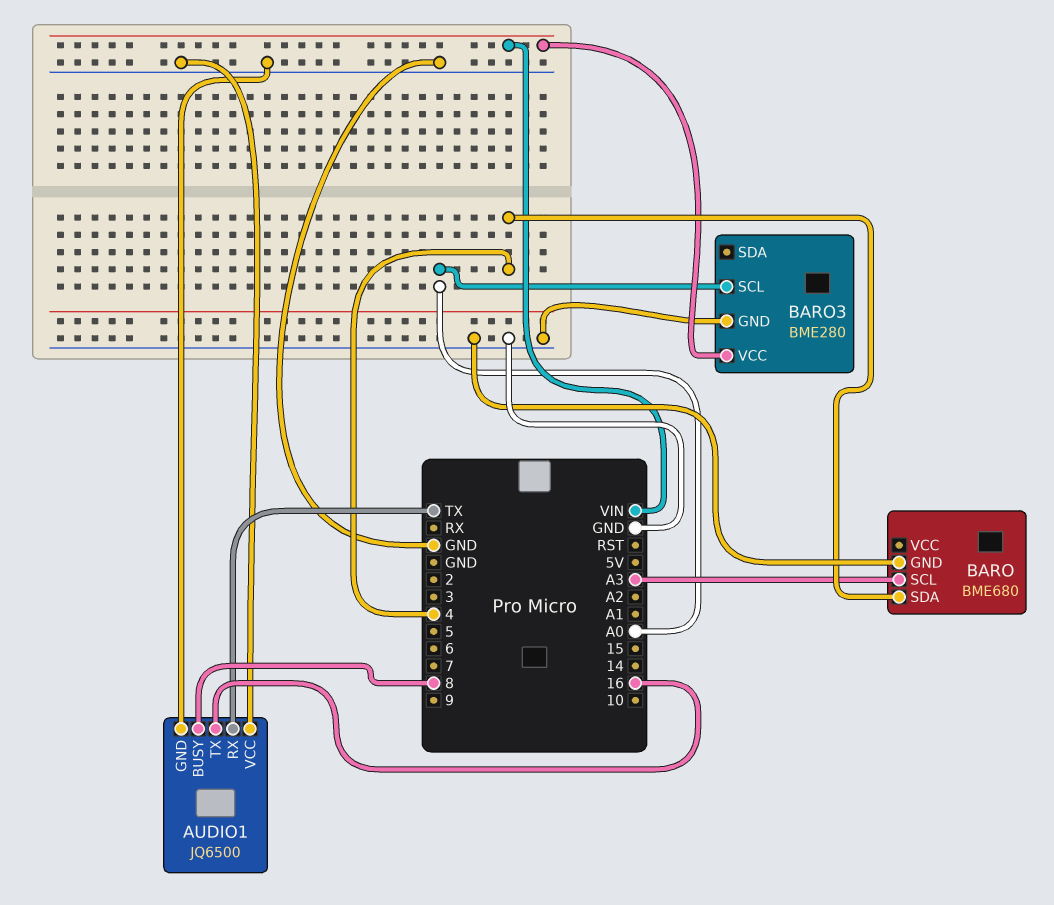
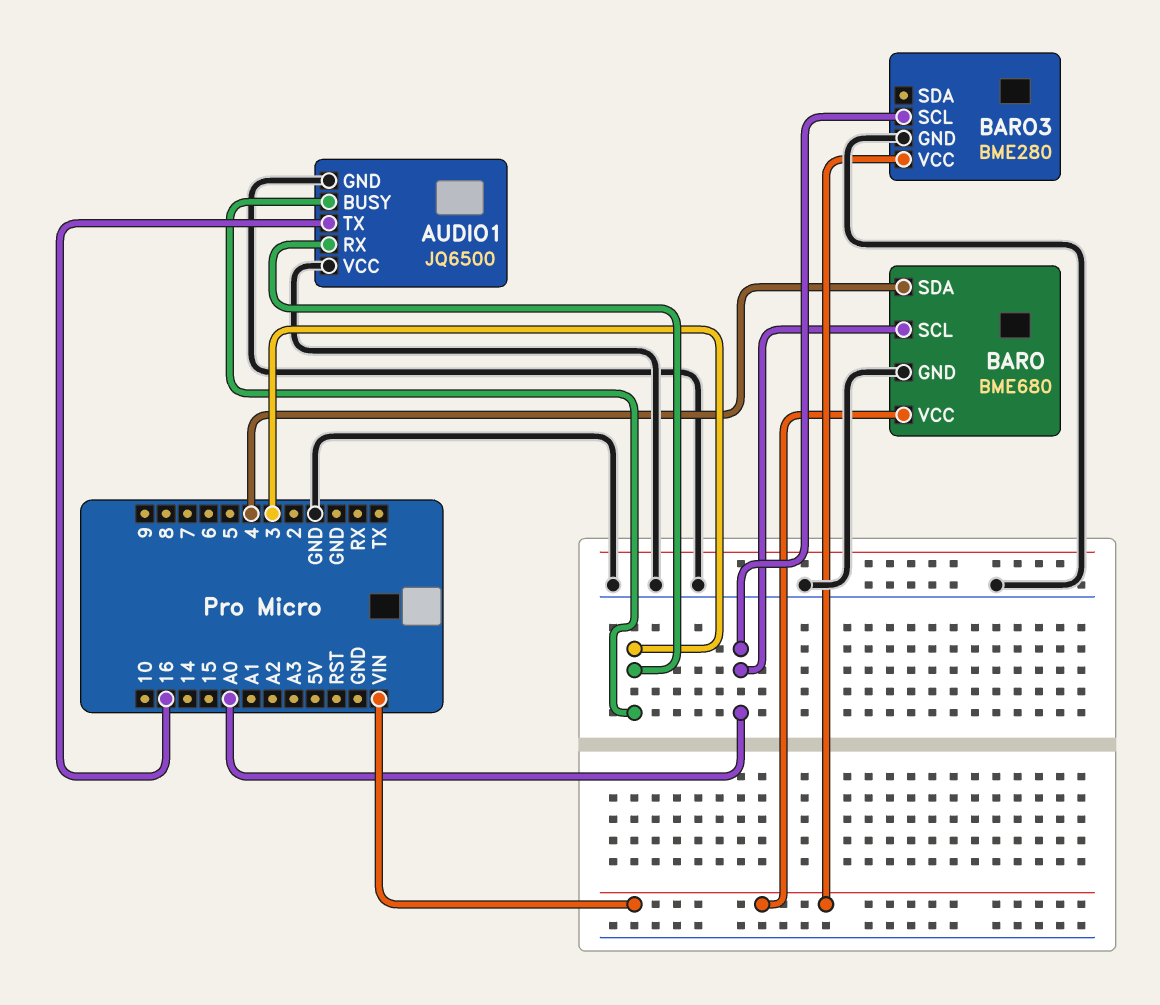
AUDIO1 pin BUSY: 8 -> 3
AUDIO1 pin RX: TX -> 3
BARO pin SCL: A3 -> A0
BARO pin VCC: none -> VIN

